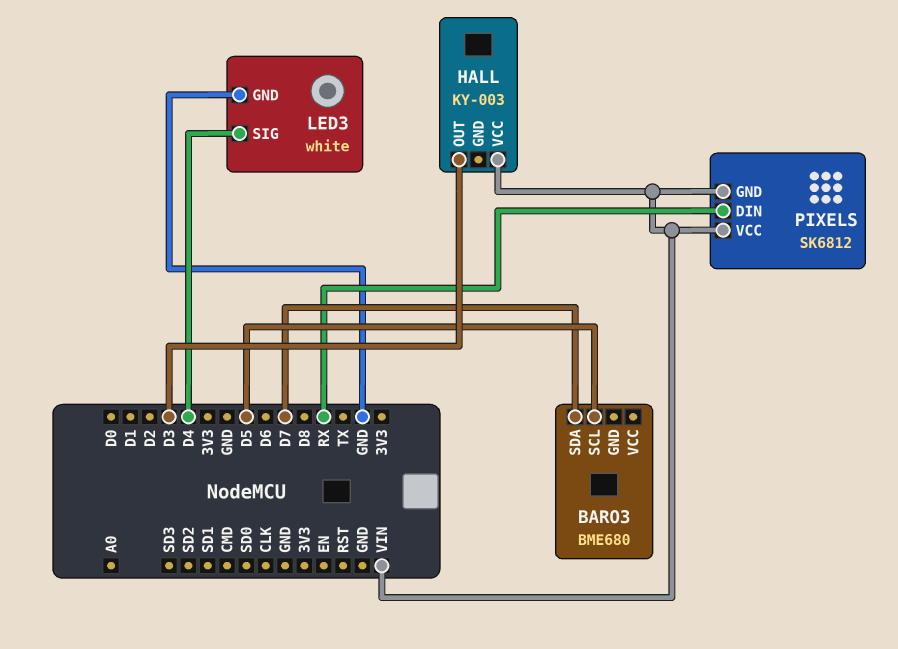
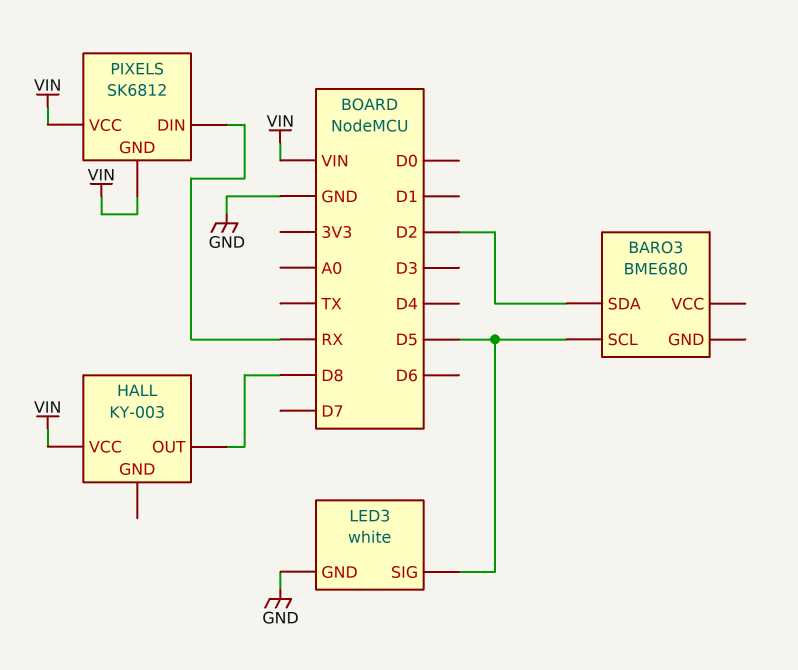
BARO3 pin SDA: D7 -> D2
HALL pin OUT: D3 -> D8
LED3 pin SIG: D4 -> D5

